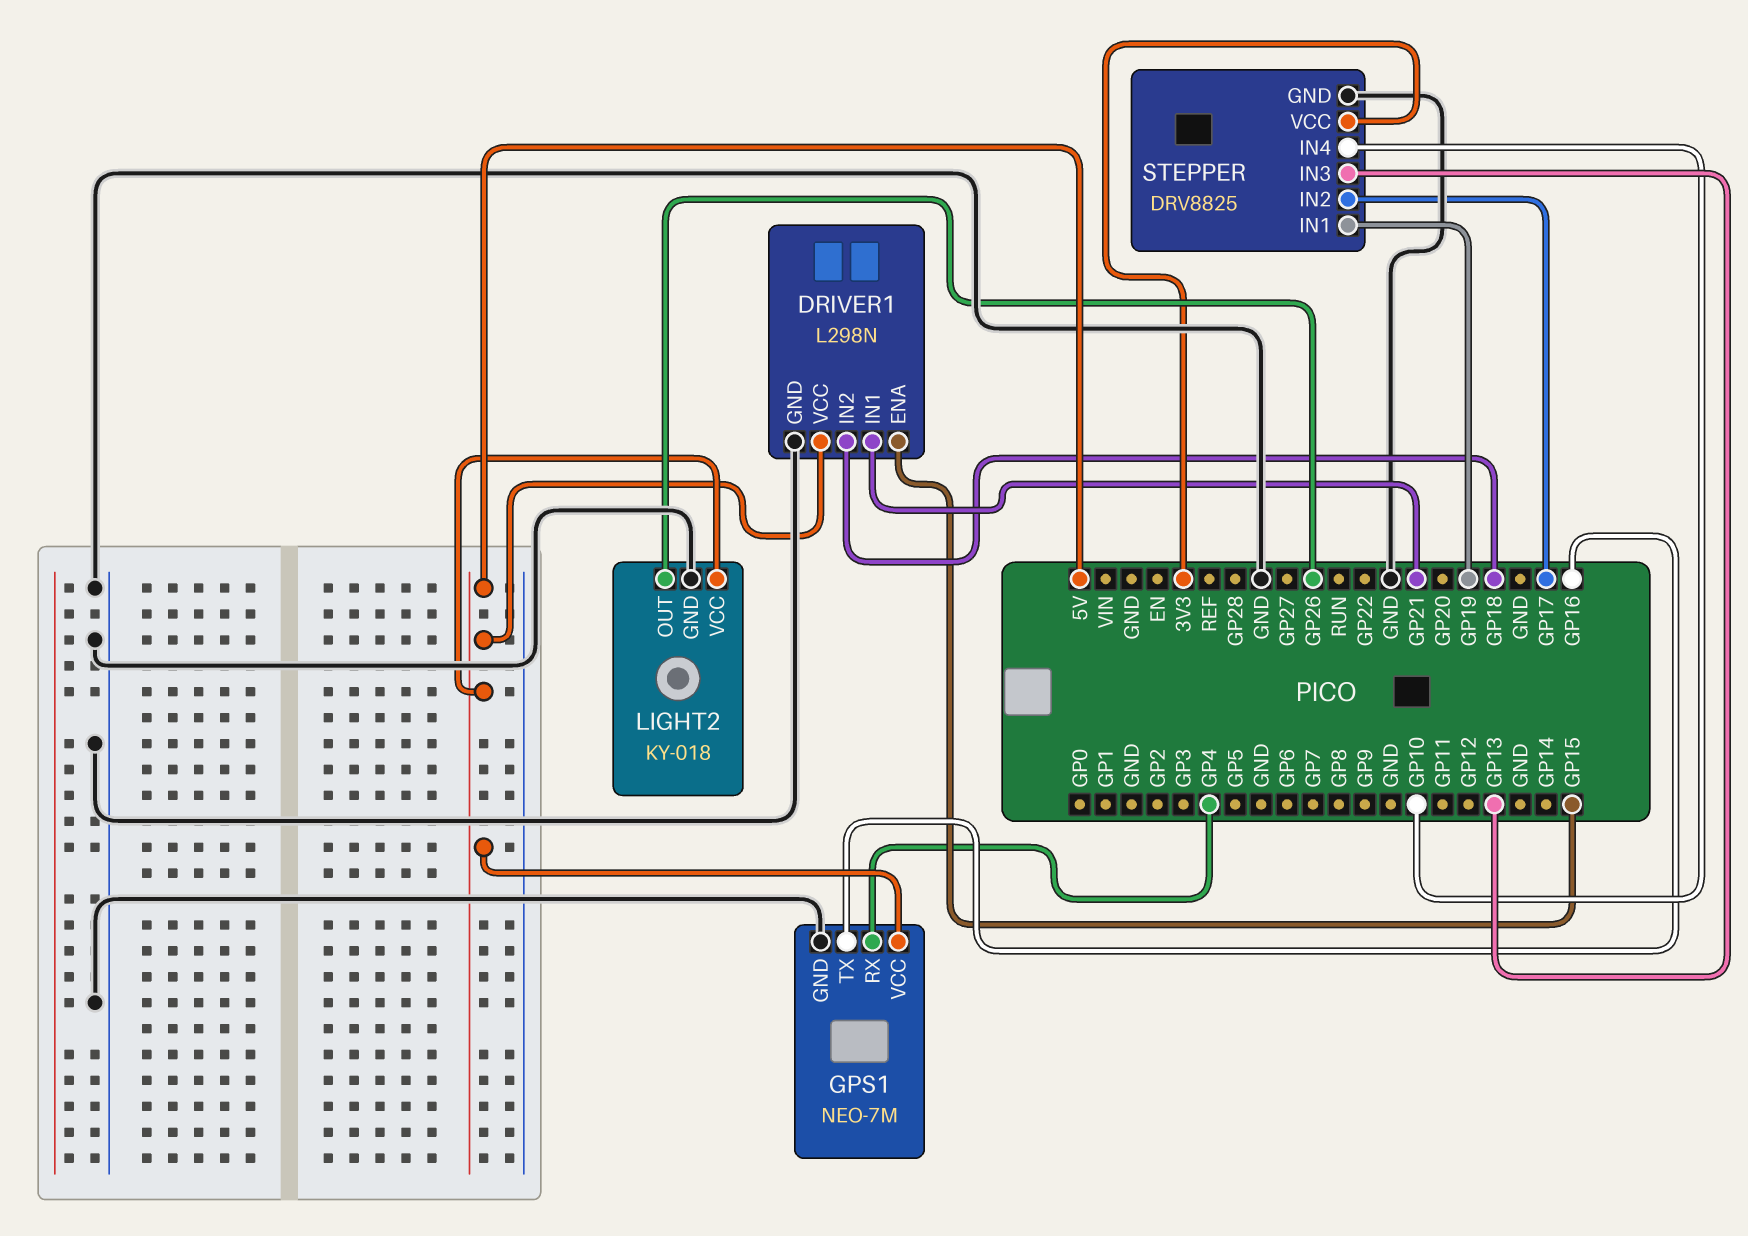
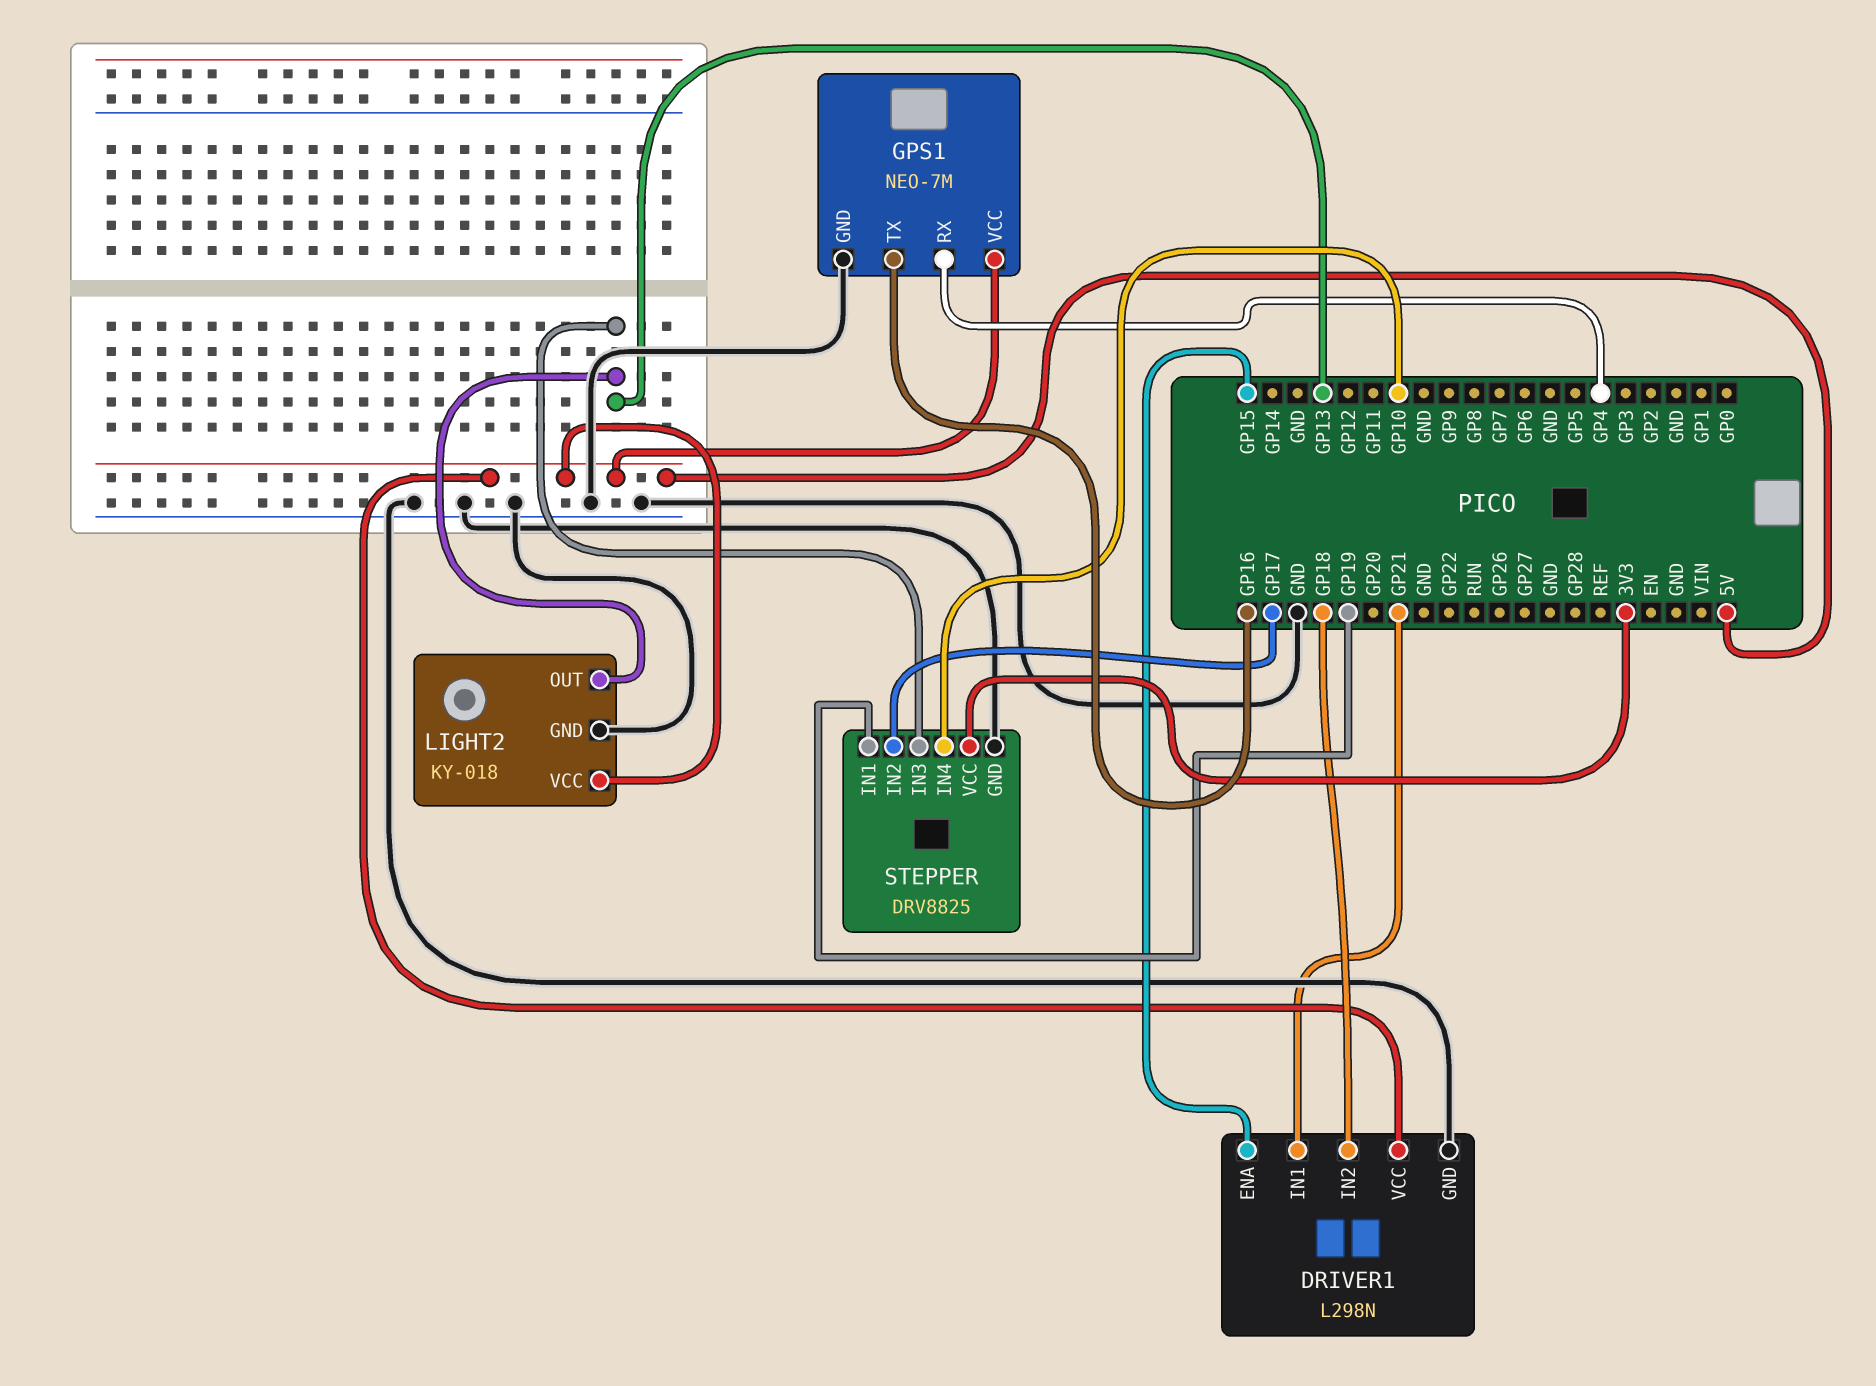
LIGHT2 pin OUT: GP26 -> GP13

